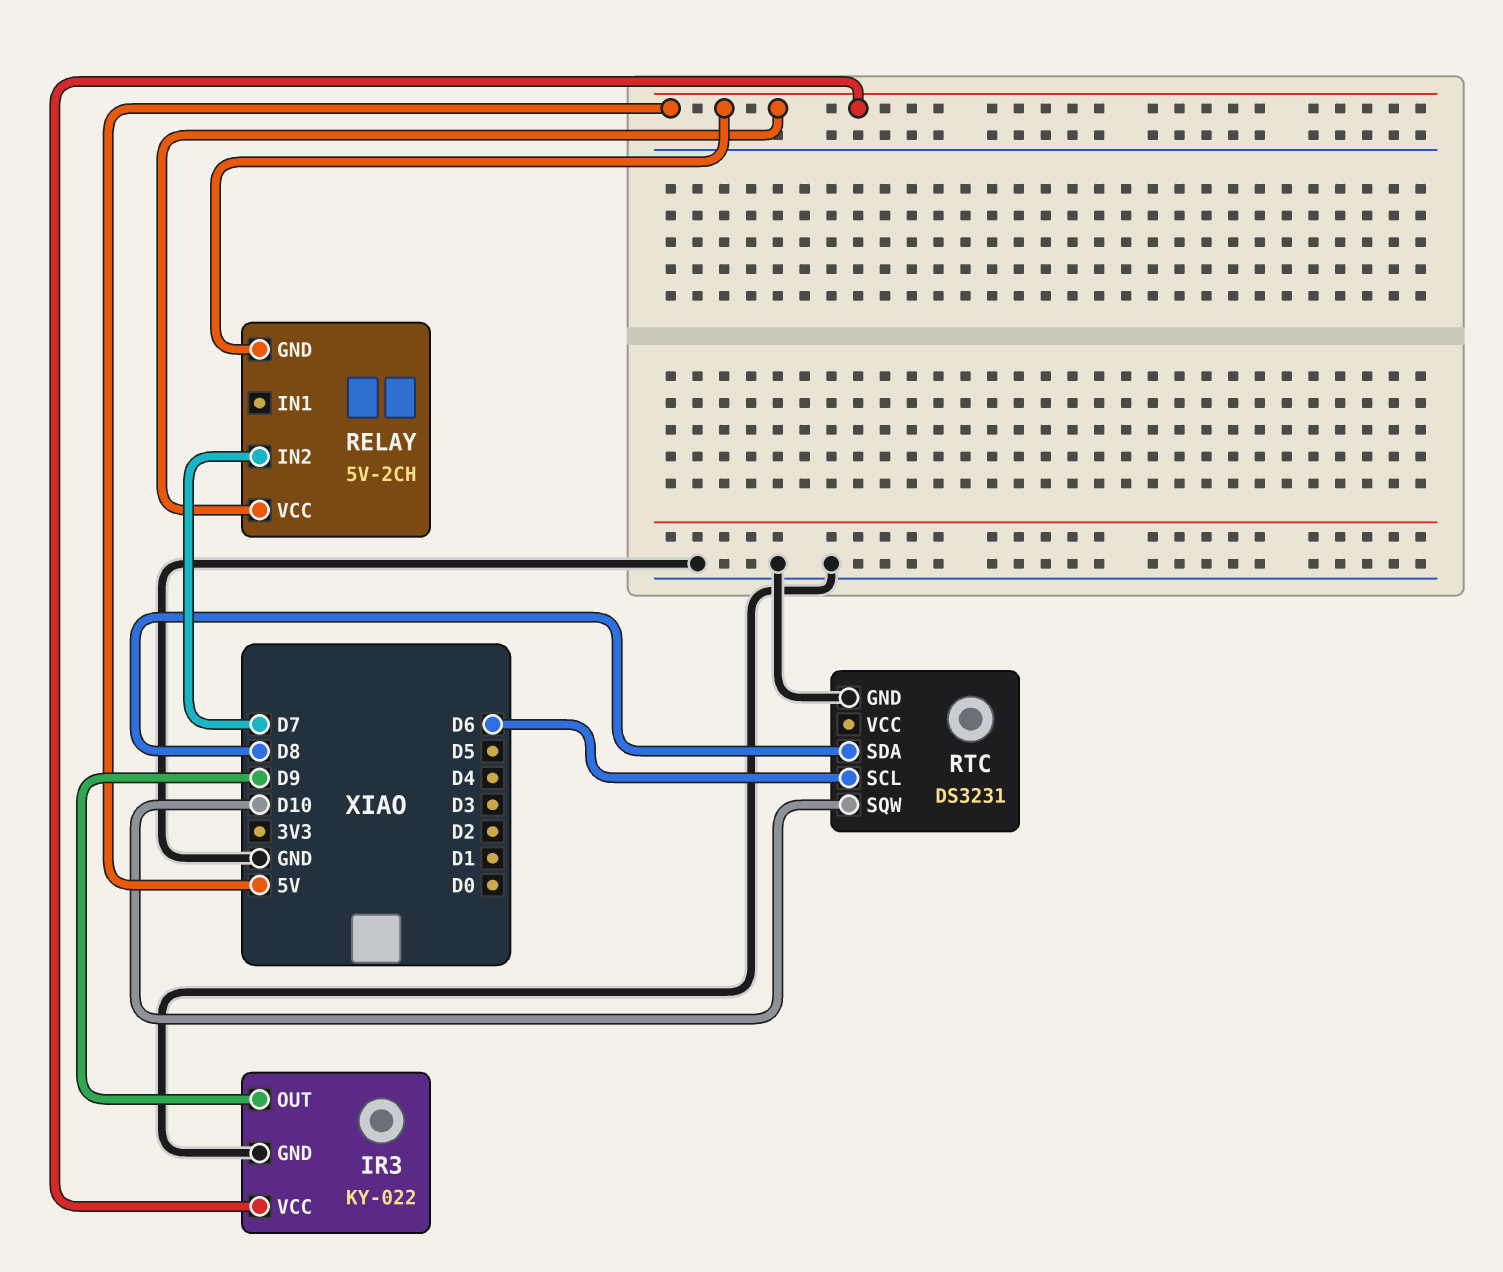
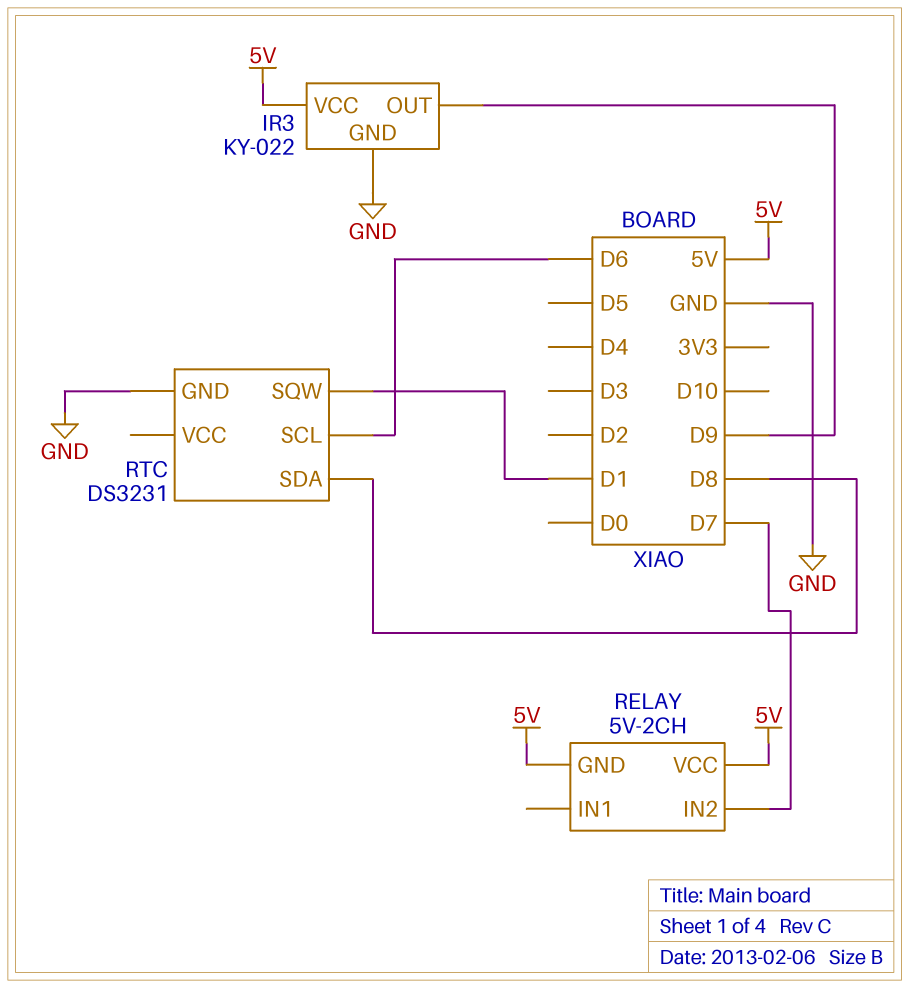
RTC pin SQW: D10 -> D1

